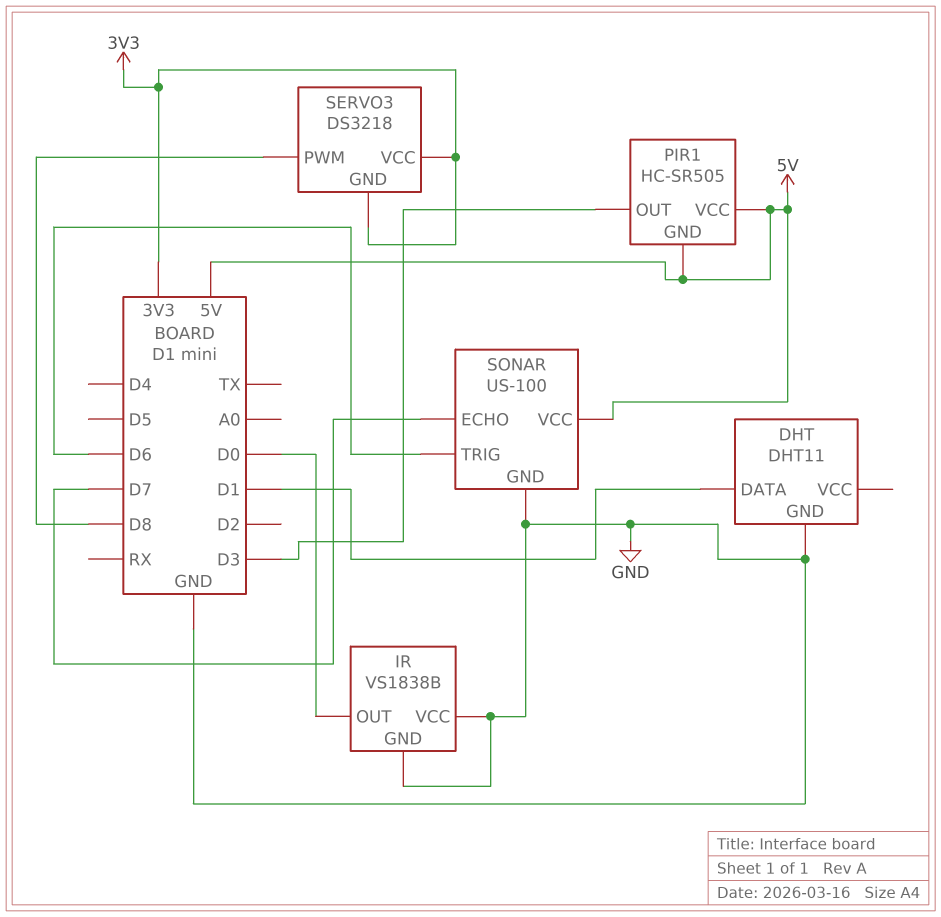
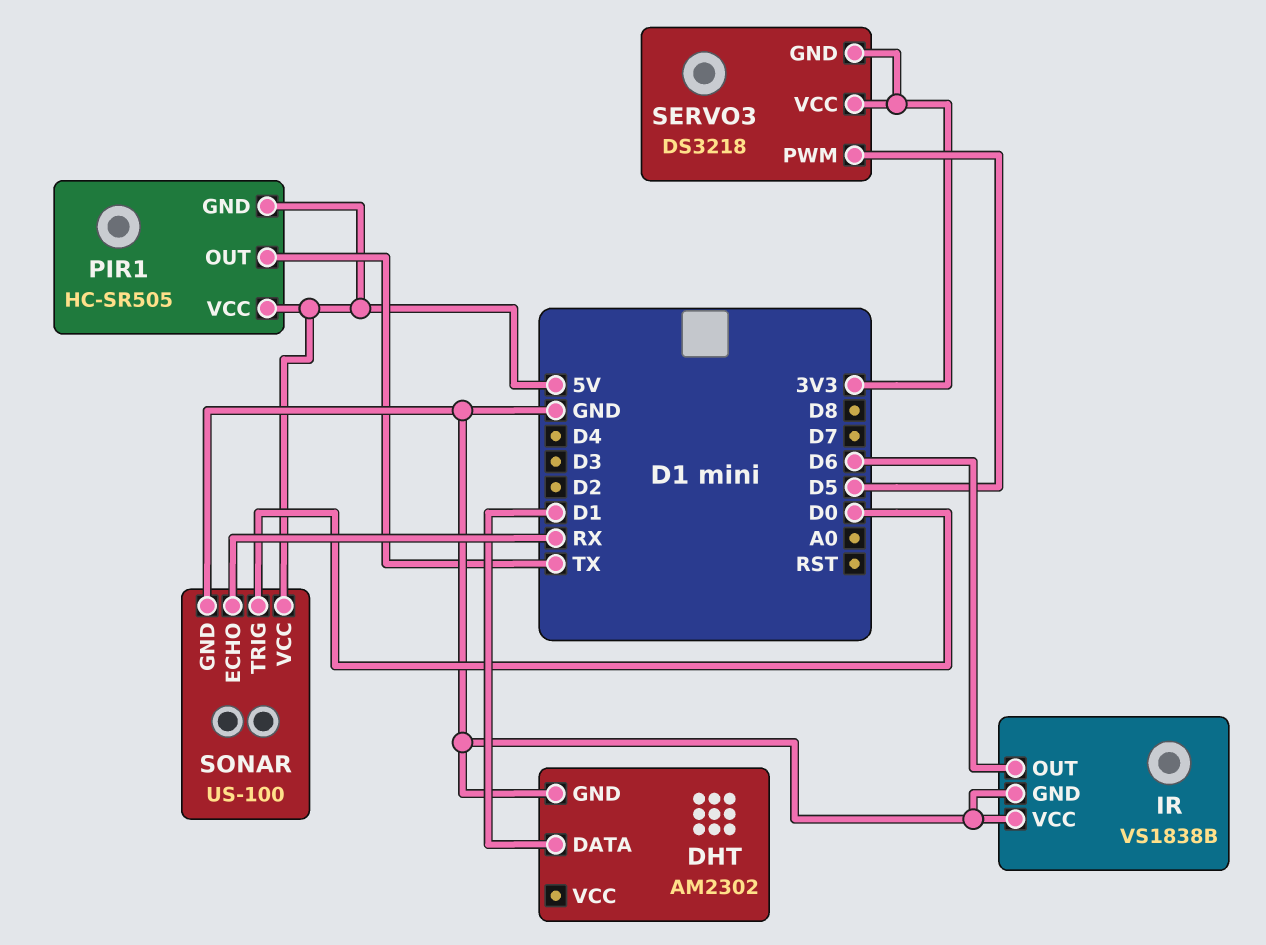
DHT: DHT11 -> AM2302
IR pin OUT: D0 -> D6
PIR1 pin OUT: D3 -> TX
SERVO3 pin PWM: D8 -> D5
SONAR pin ECHO: D7 -> RX
SONAR pin TRIG: D6 -> D0

